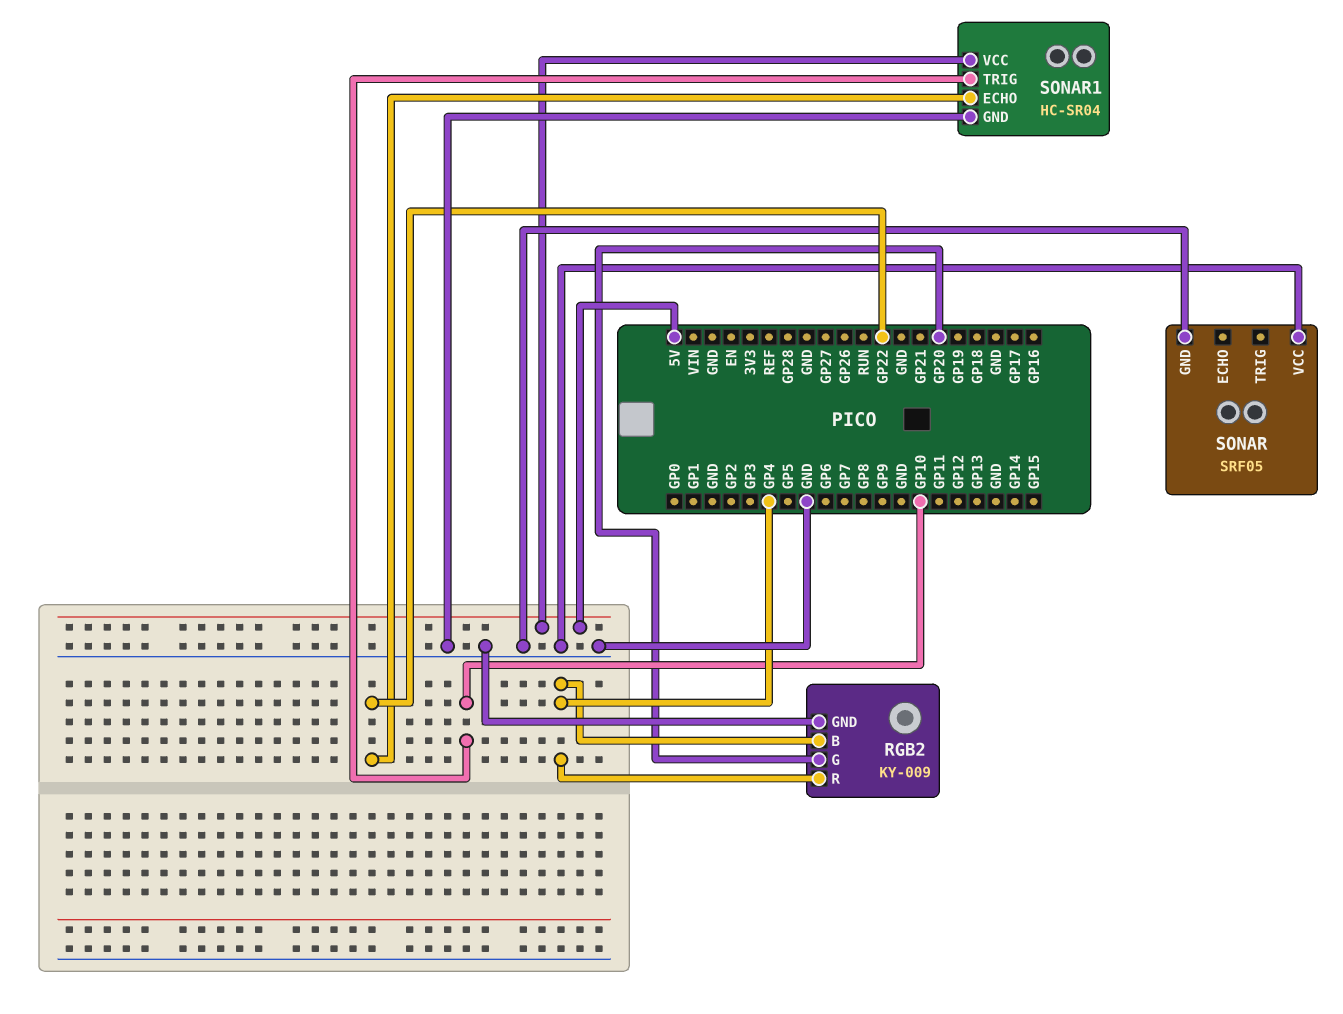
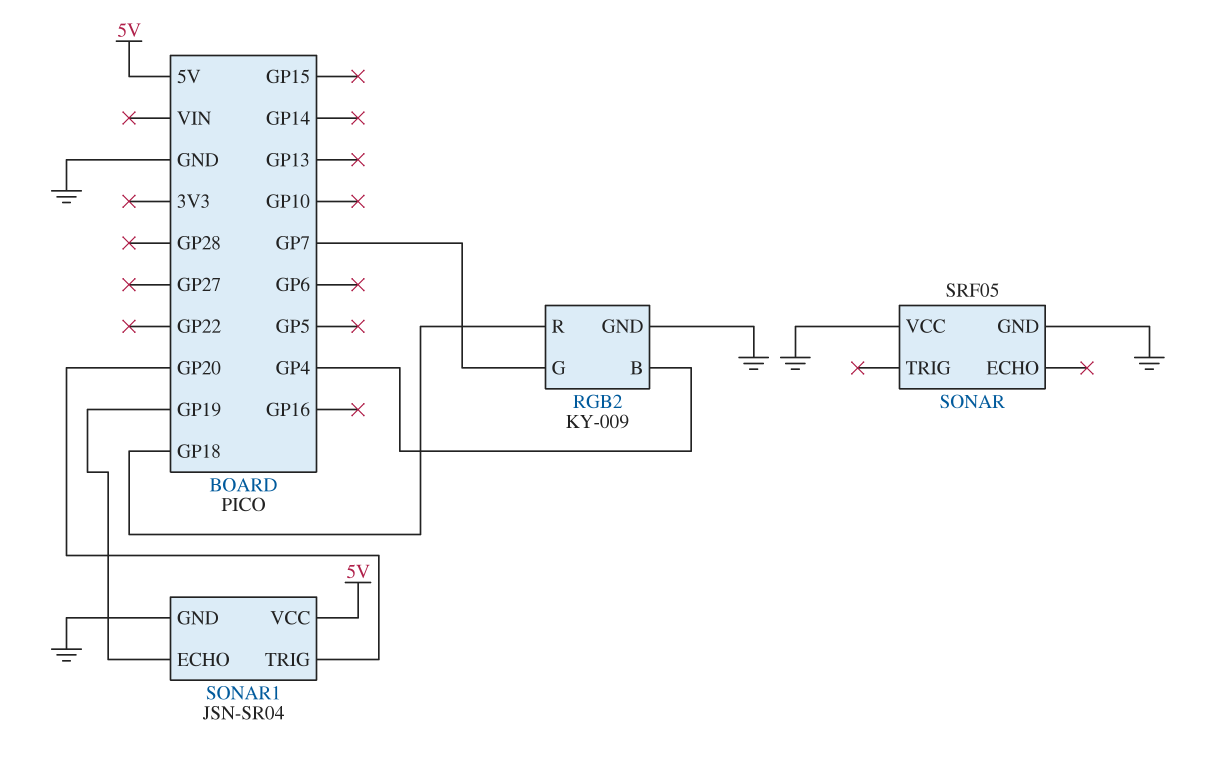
RGB2 pin G: GP20 -> GP7
RGB2 pin R: GP4 -> GP18
SONAR1: HC-SR04 -> JSN-SR04
SONAR1 pin ECHO: GP22 -> GP19
SONAR1 pin TRIG: GP10 -> GP20

